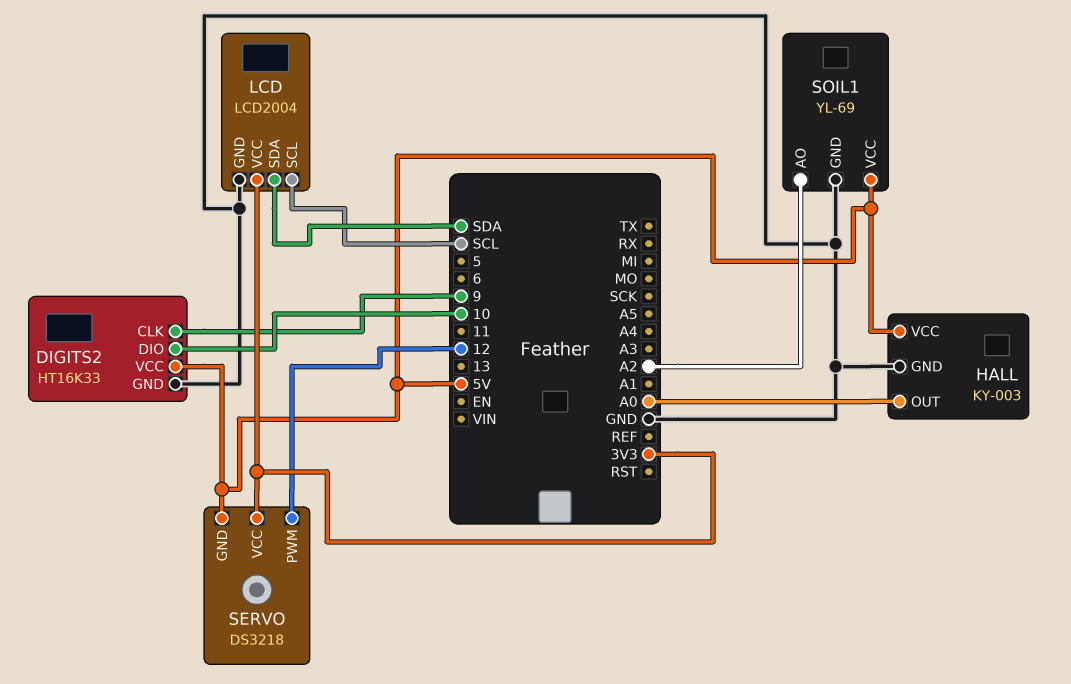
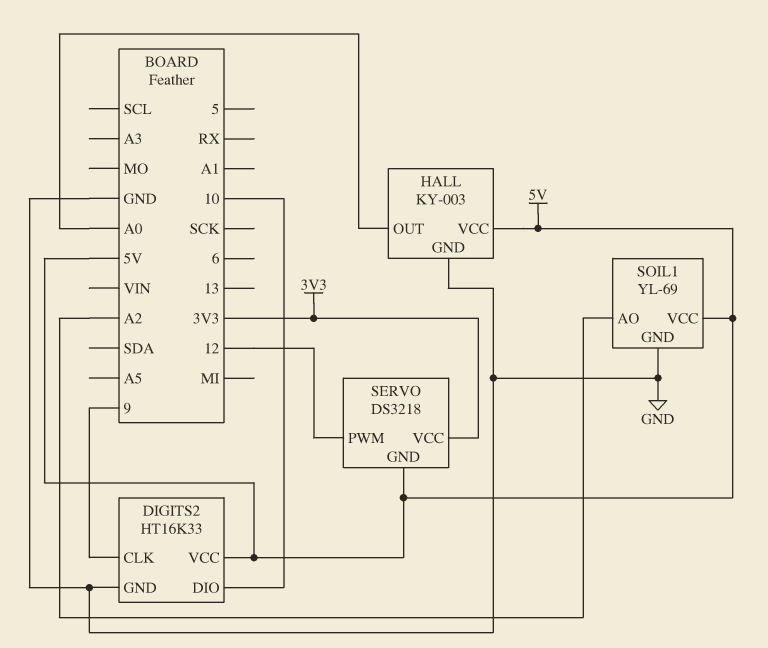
LCD: LCD2004 -> none
LCD pin GND: GND -> none
LCD pin SCL: SCL -> none
LCD pin SDA: SDA -> none
LCD pin VCC: 3V3 -> none

